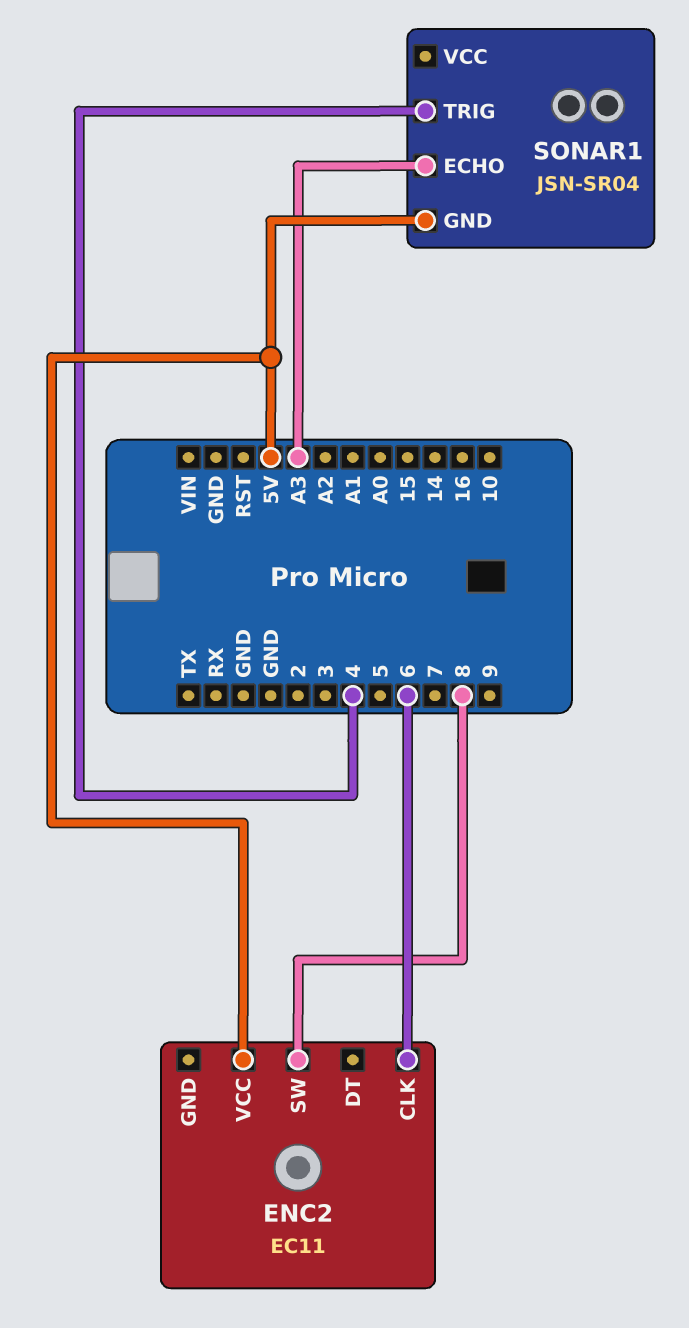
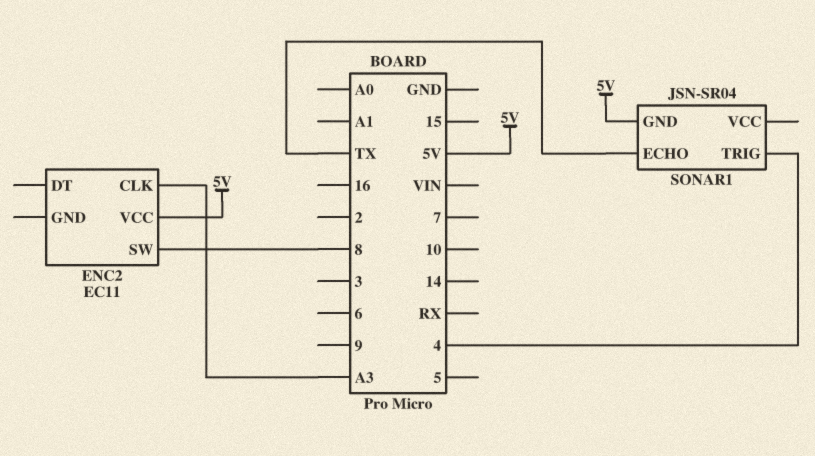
ENC2 pin CLK: 6 -> A3
SONAR1 pin ECHO: A3 -> TX

